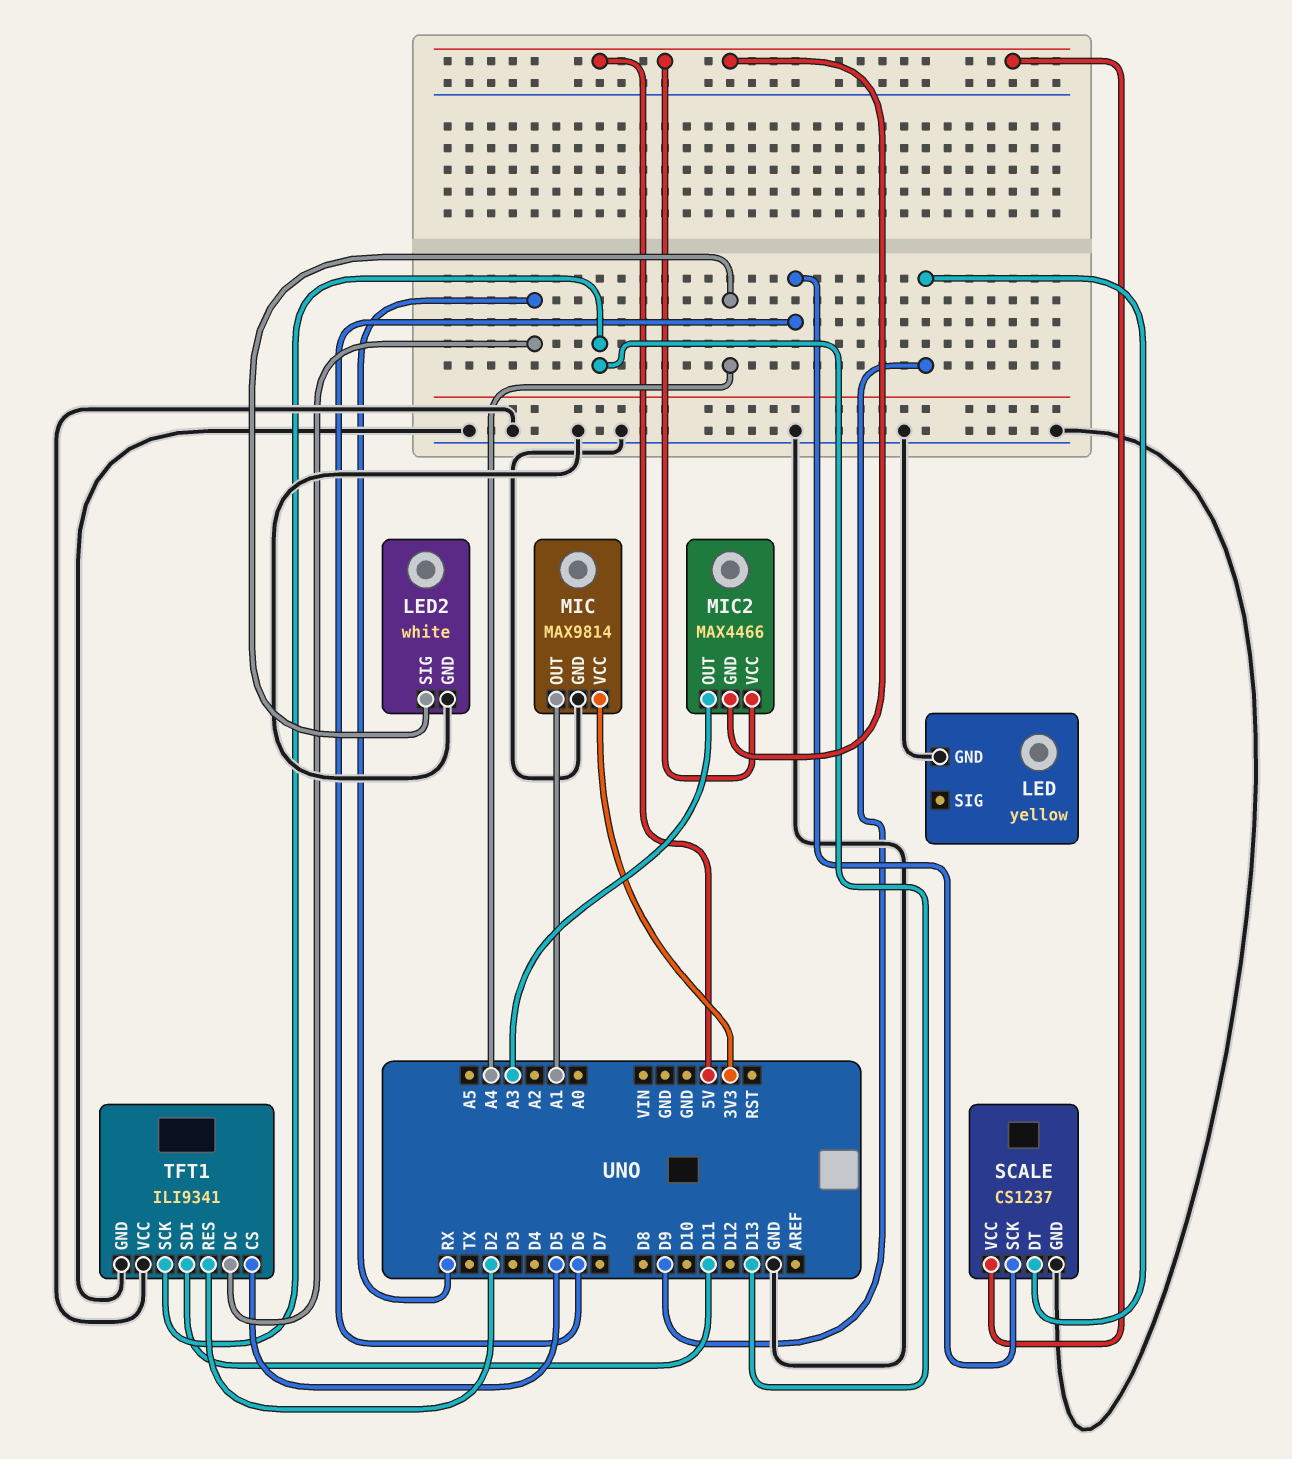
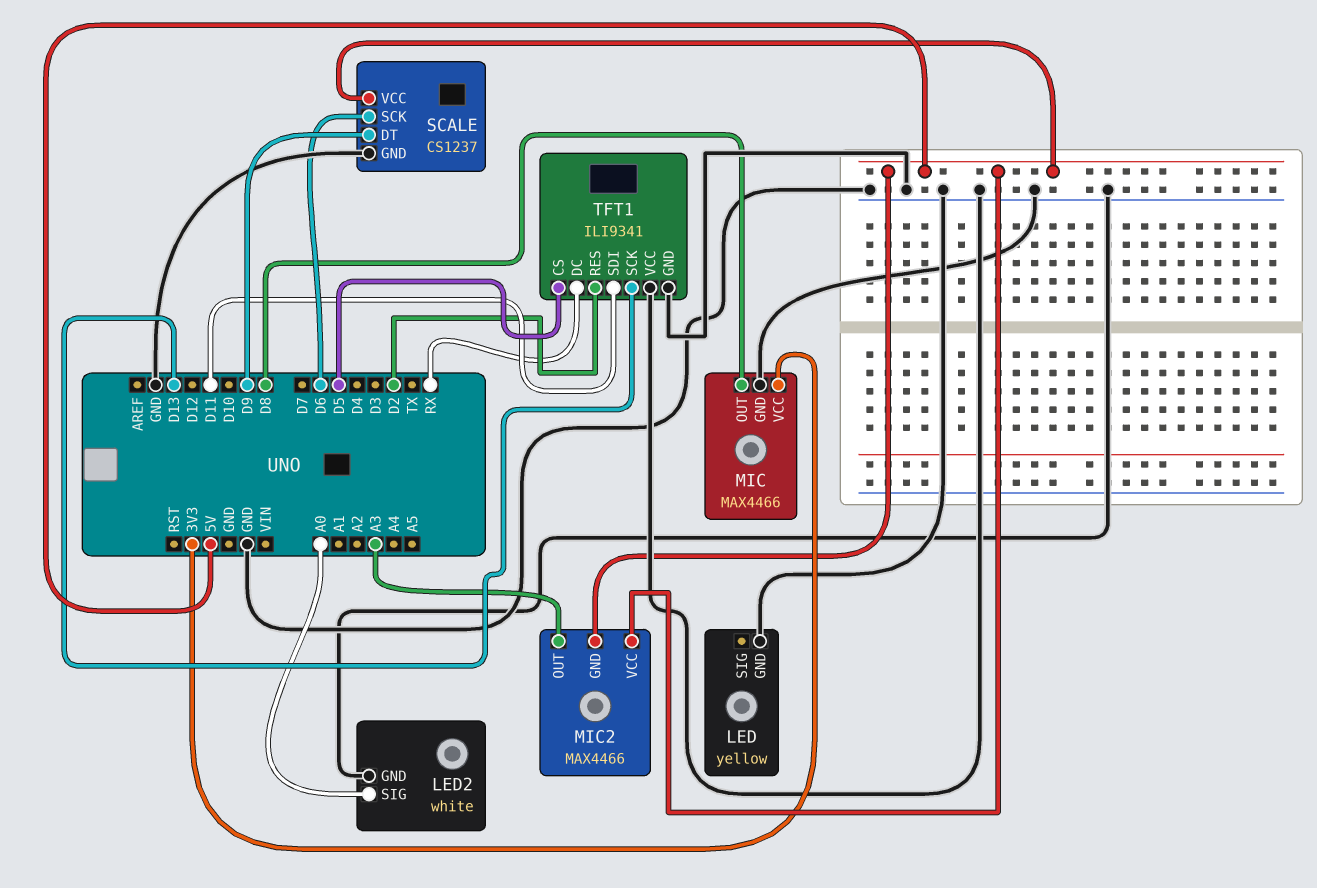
LED2 pin SIG: A4 -> A0
MIC: MAX9814 -> MAX4466
MIC pin OUT: A1 -> D8

